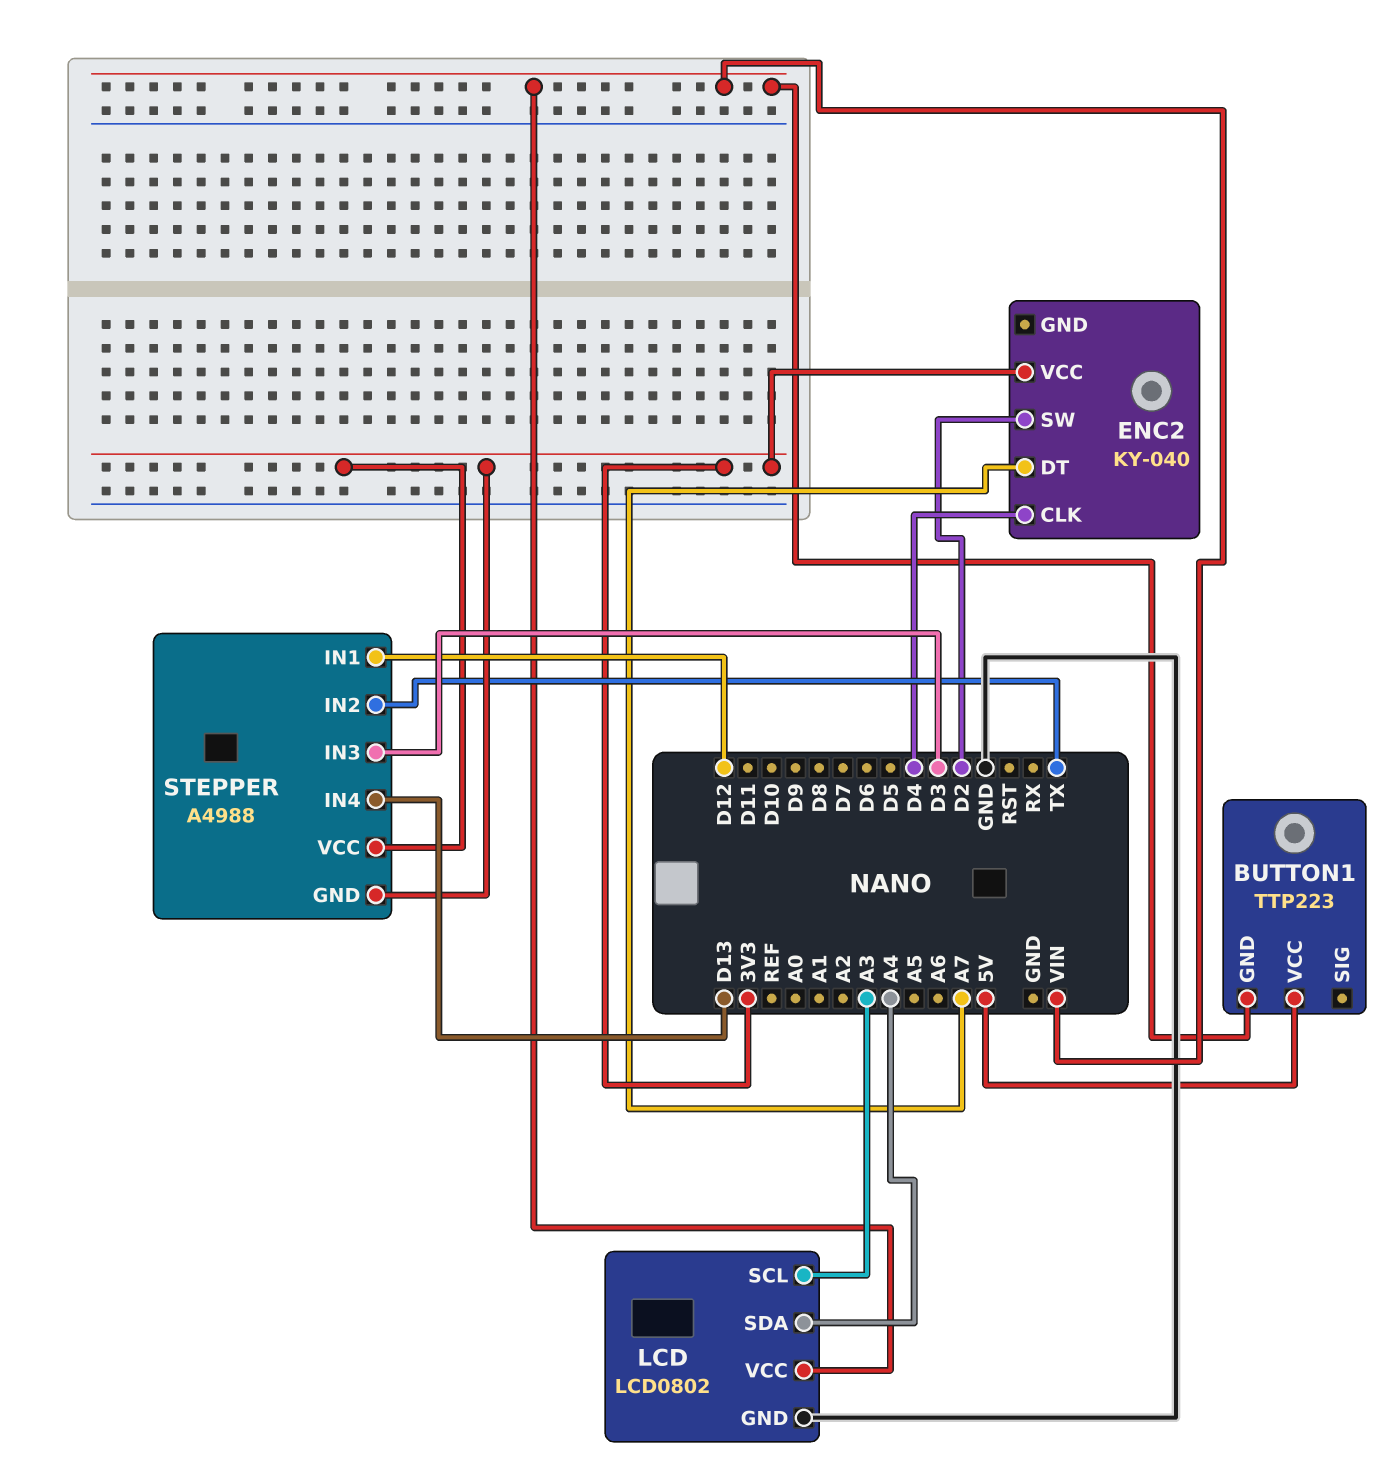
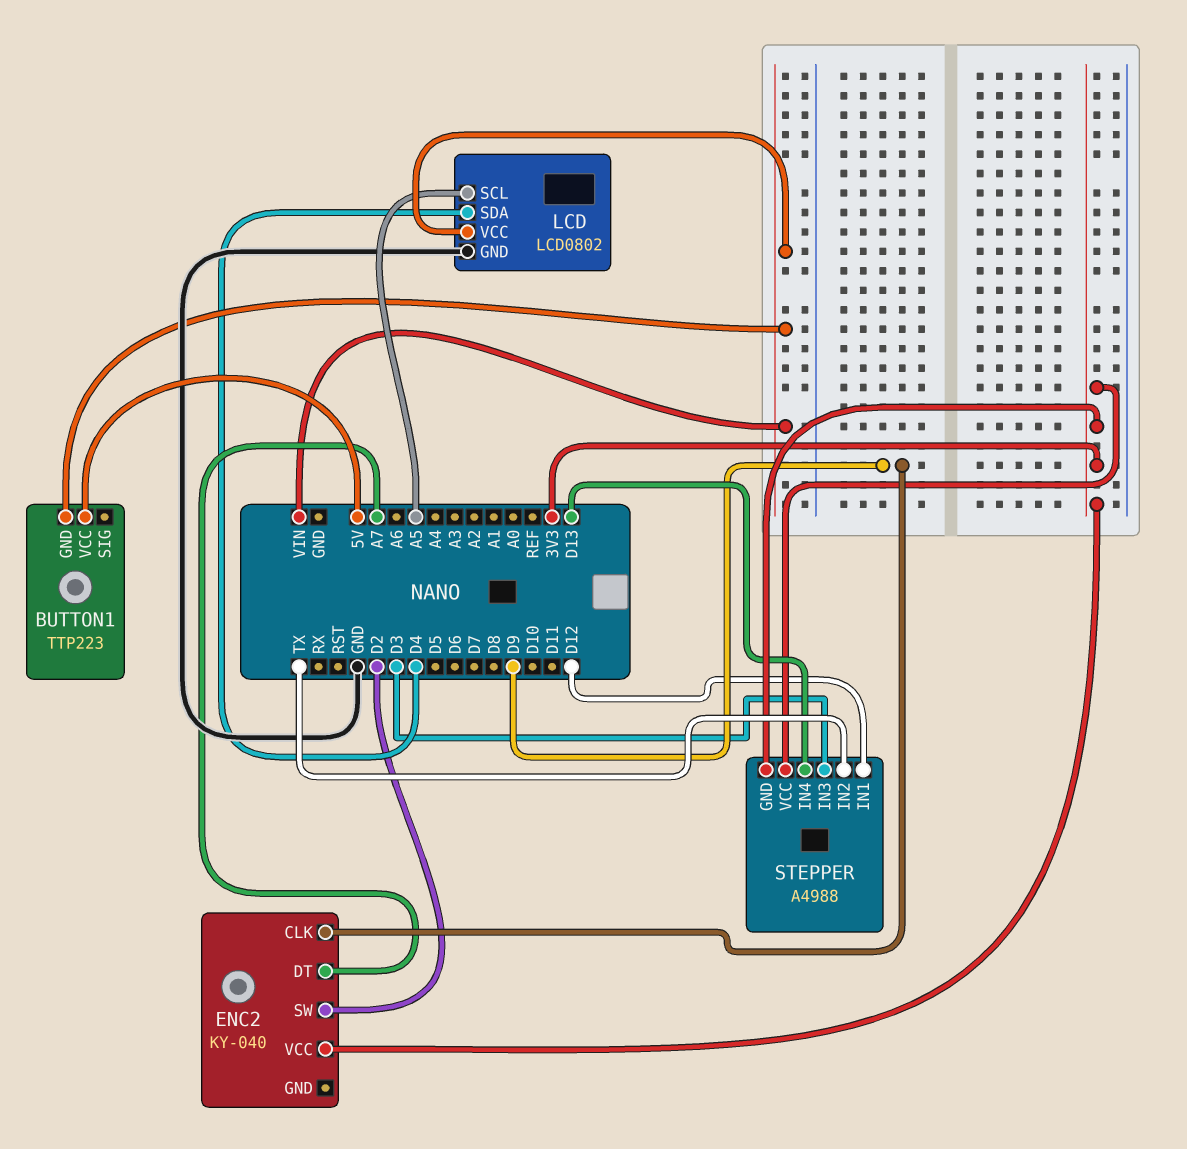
ENC2 pin CLK: D4 -> D9
LCD pin SCL: A3 -> A5
LCD pin SDA: A4 -> D4

